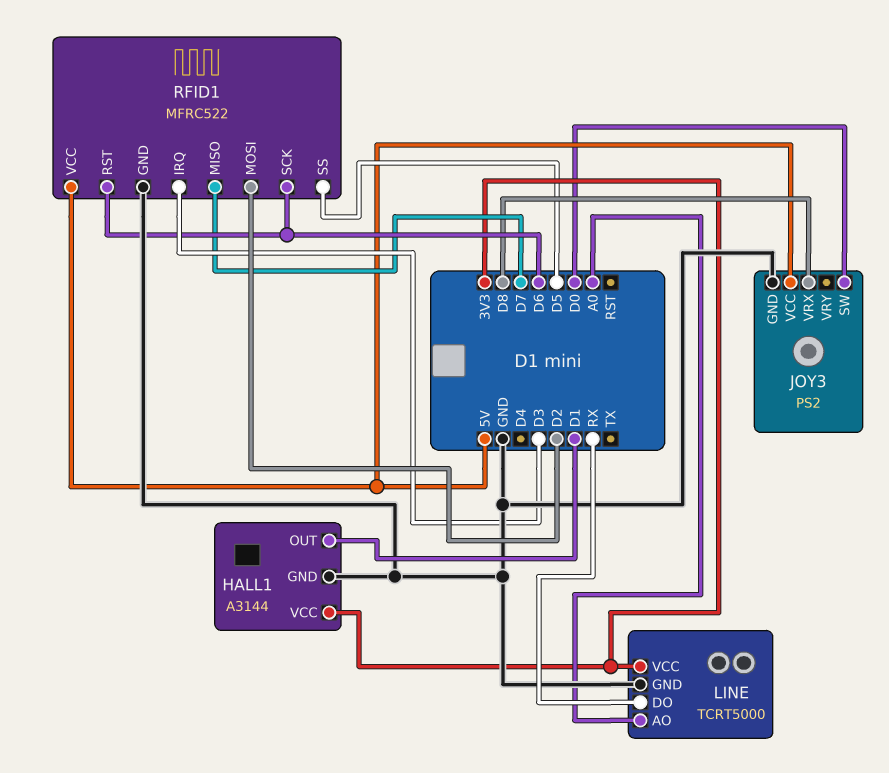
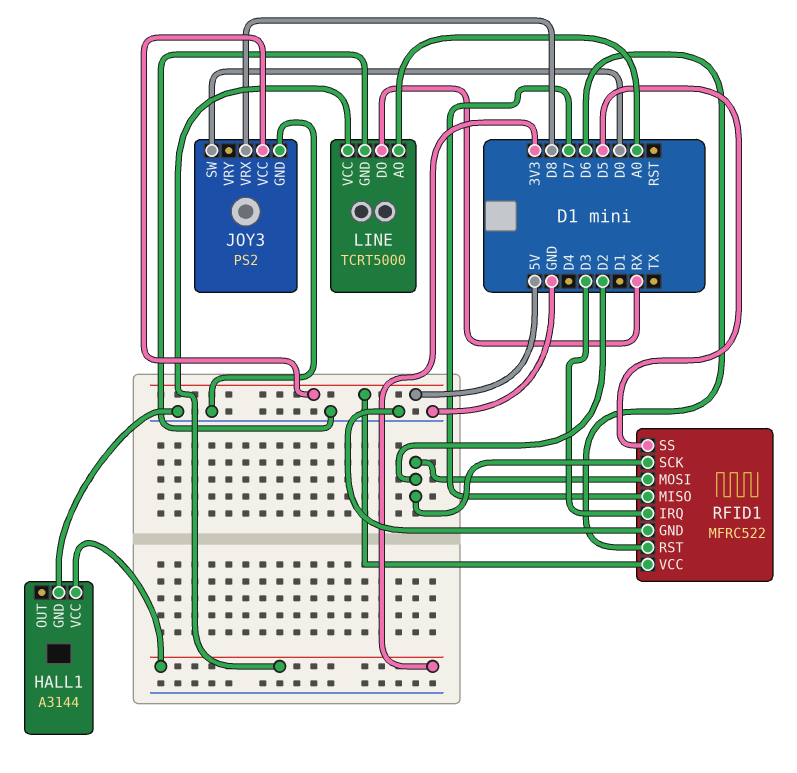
HALL1 pin OUT: D1 -> none
RFID1 pin SCK: D6 -> D2

